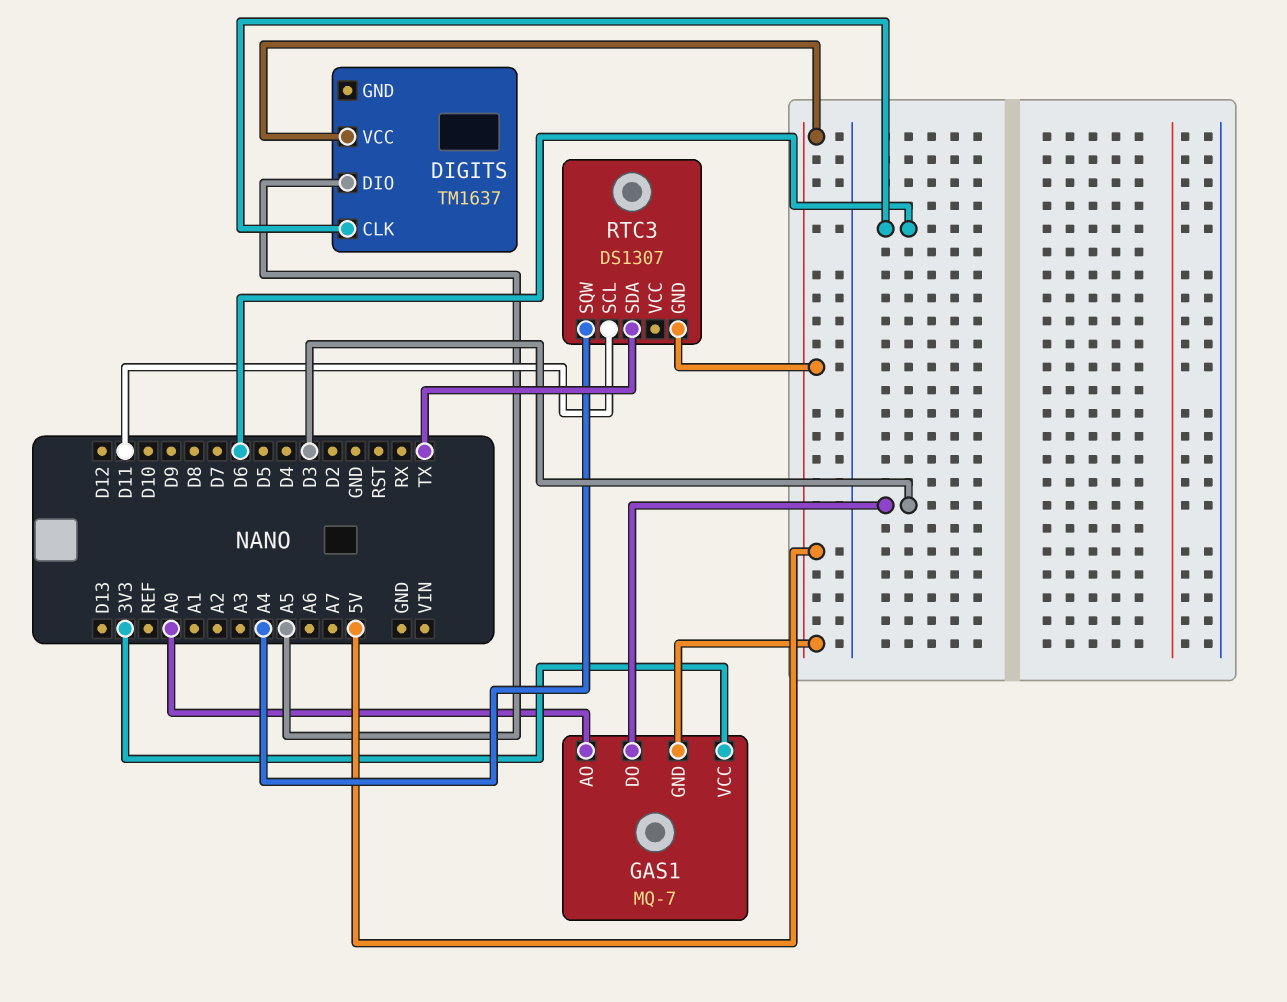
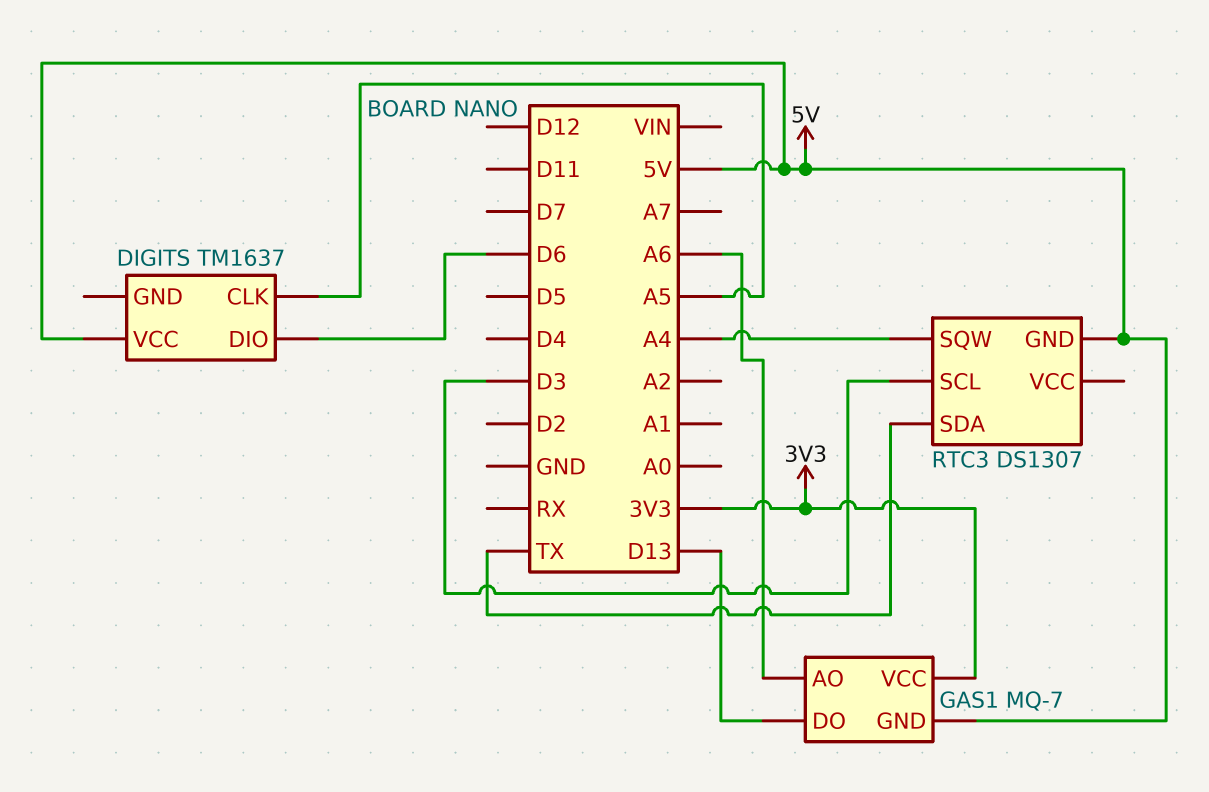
DIGITS pin CLK: D6 -> A5
DIGITS pin DIO: A5 -> D6
GAS1 pin AO: A0 -> A6
GAS1 pin DO: D3 -> D13
RTC3 pin SCL: D11 -> D3

